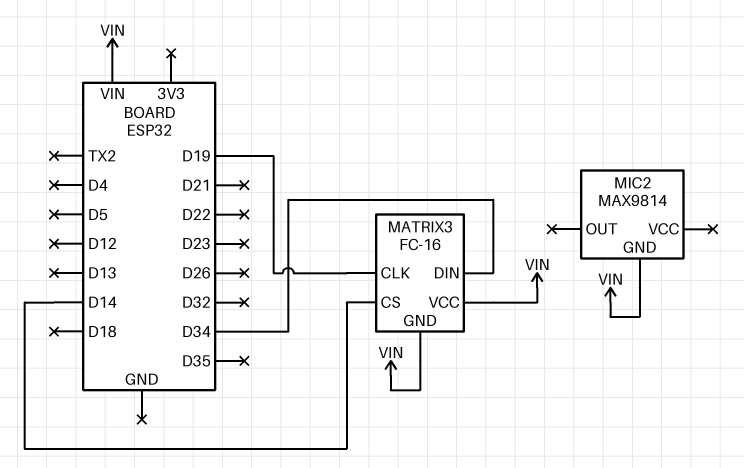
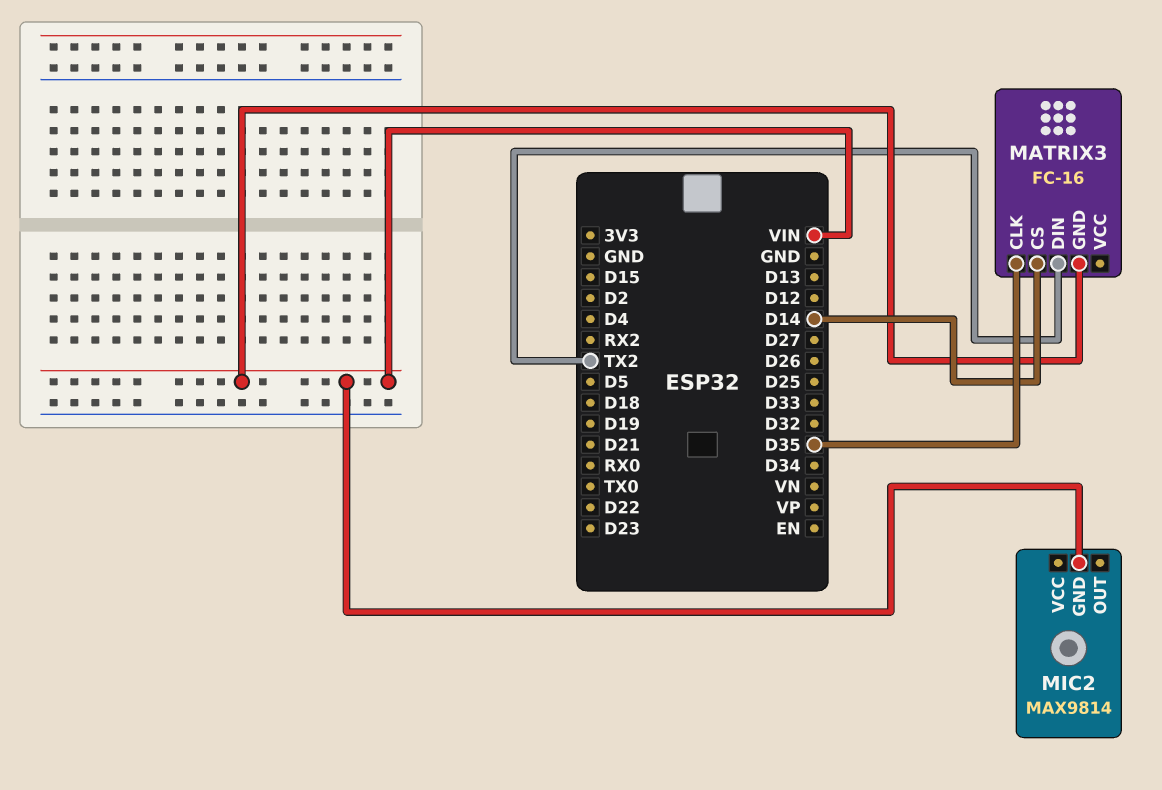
MATRIX3 pin CLK: D19 -> D35
MATRIX3 pin DIN: D34 -> TX2
MATRIX3 pin VCC: VIN -> none

